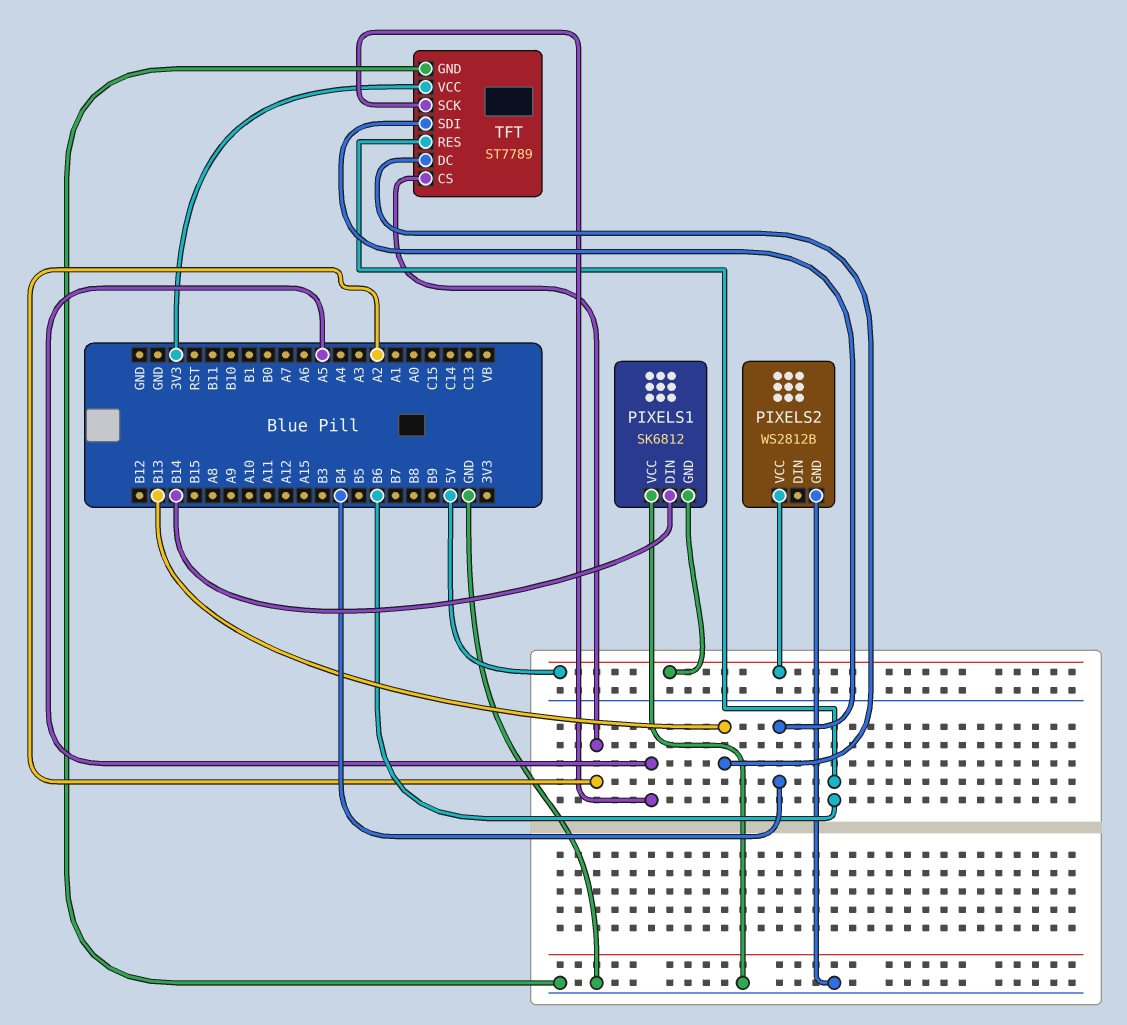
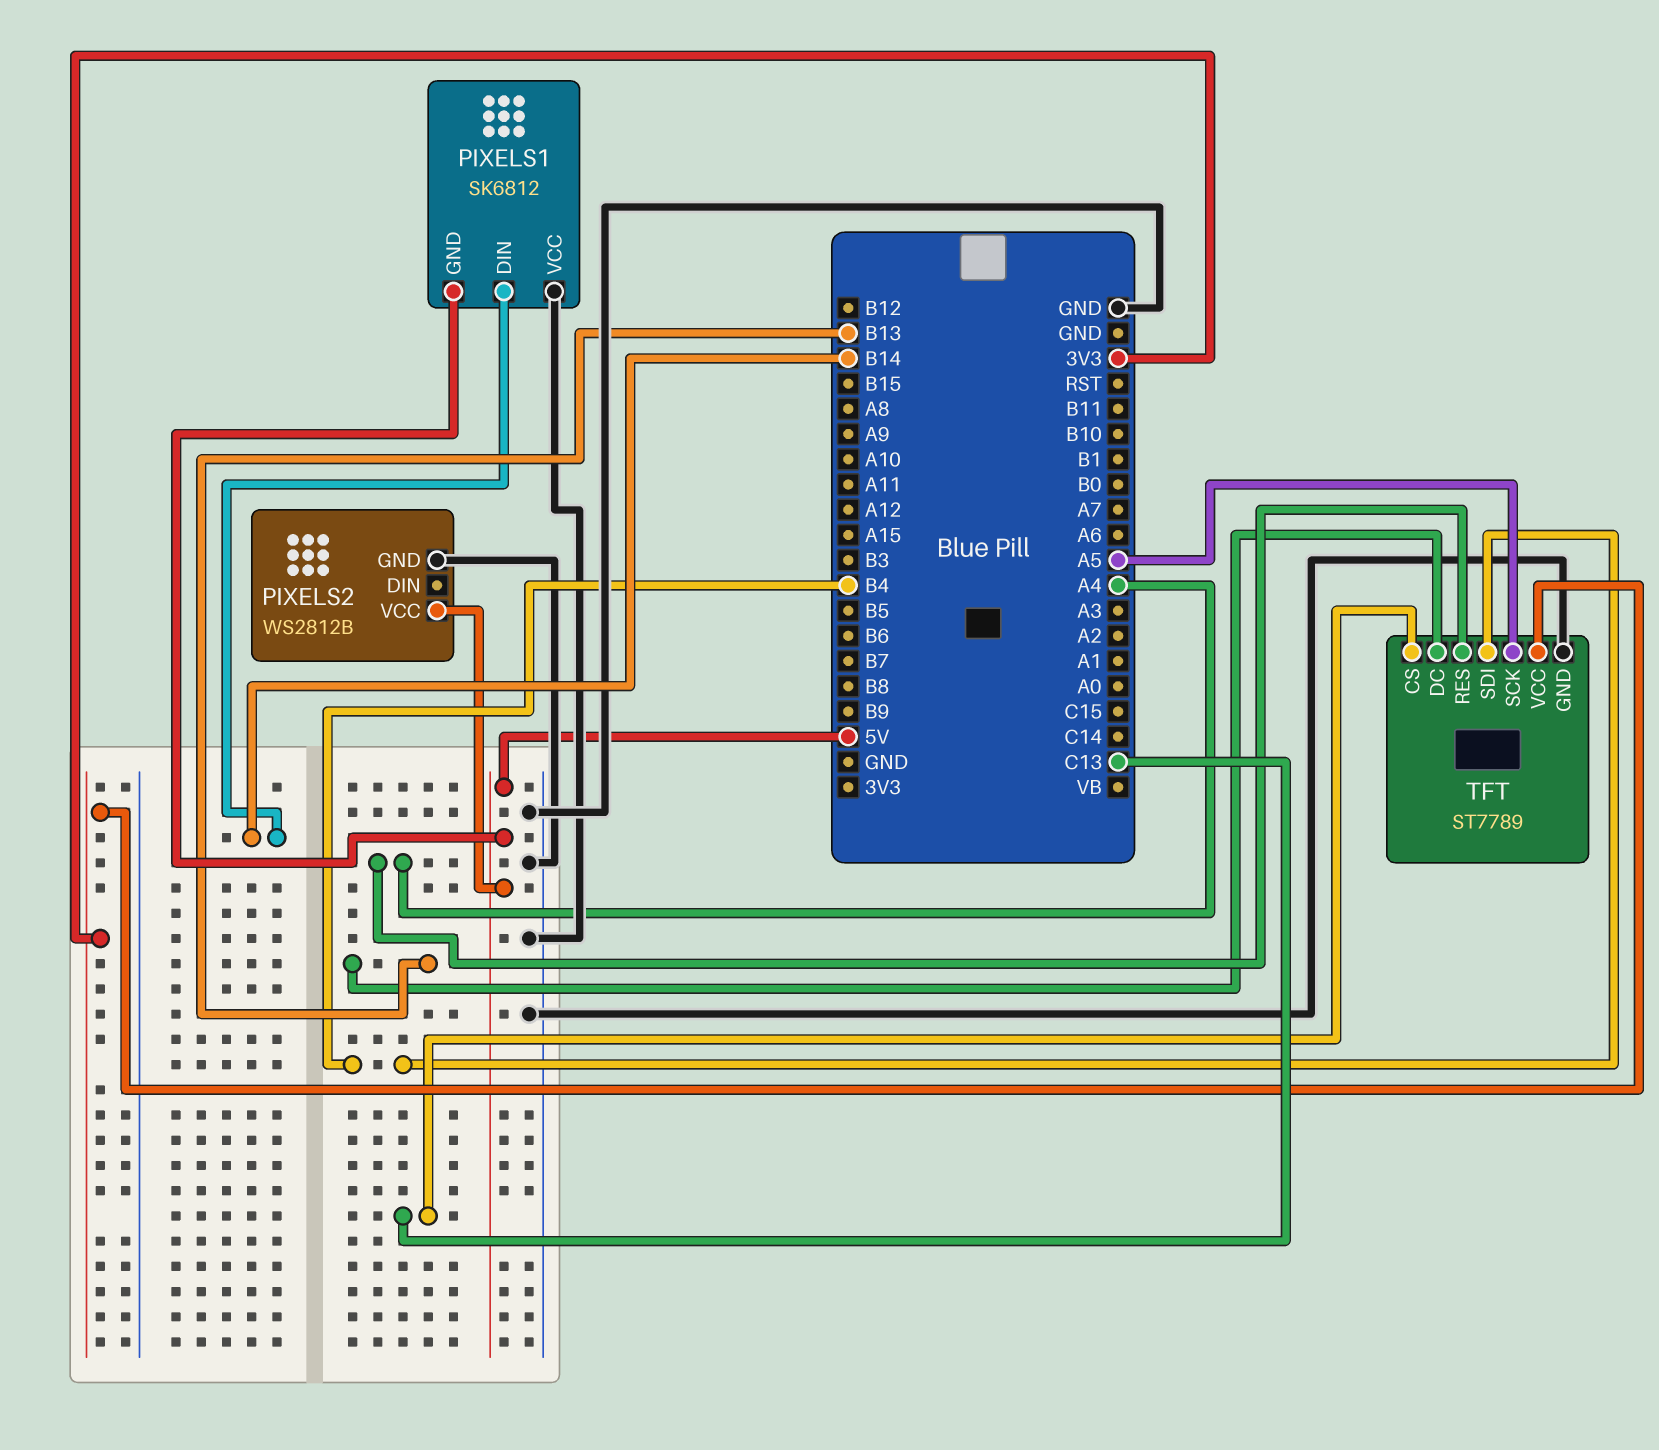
TFT pin CS: A2 -> C13
TFT pin RES: B6 -> A4

